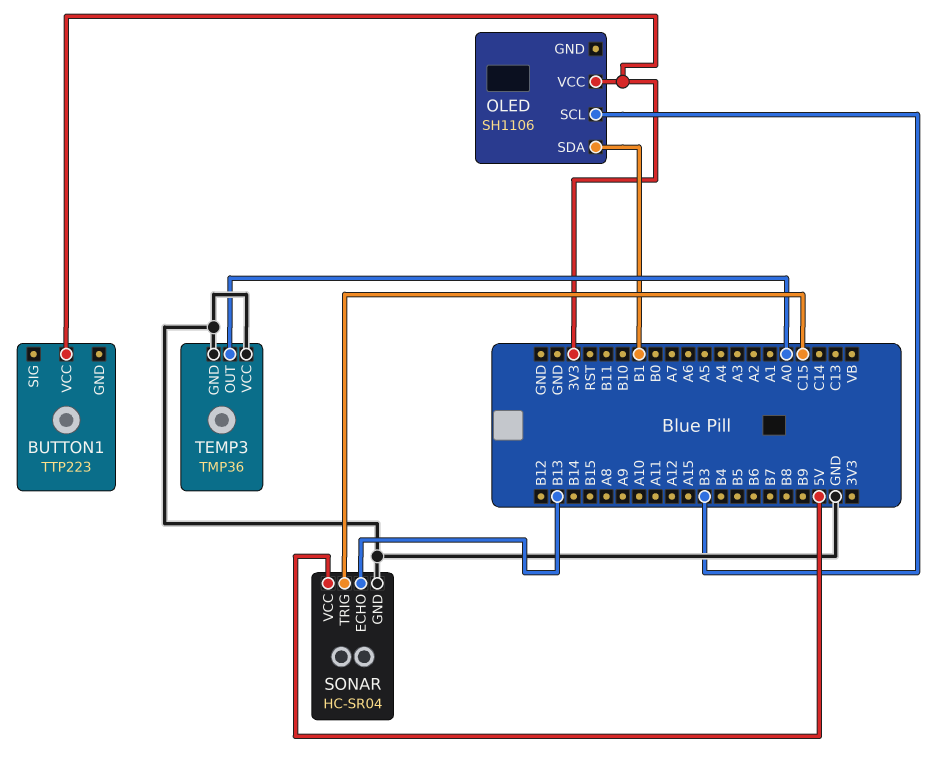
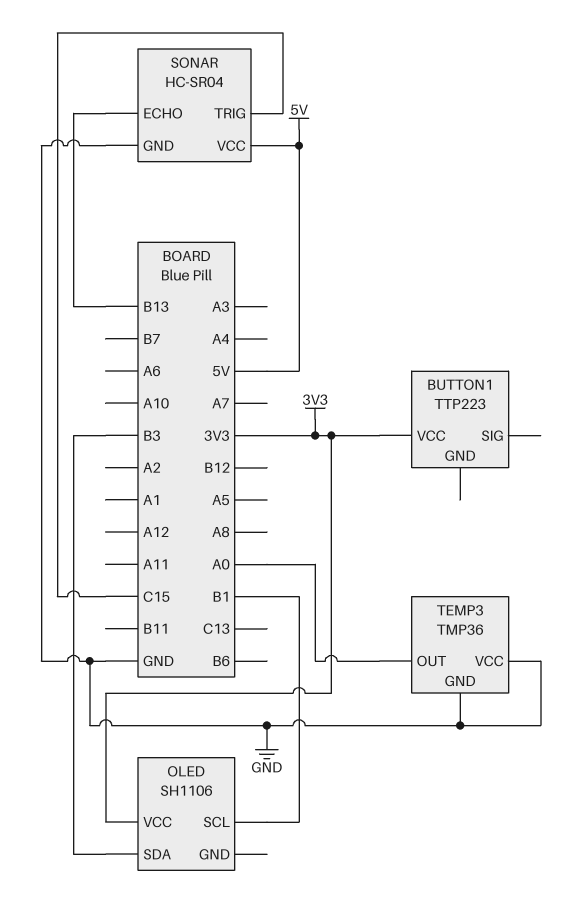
OLED pin SCL: B3 -> B1
OLED pin SDA: B1 -> B3

